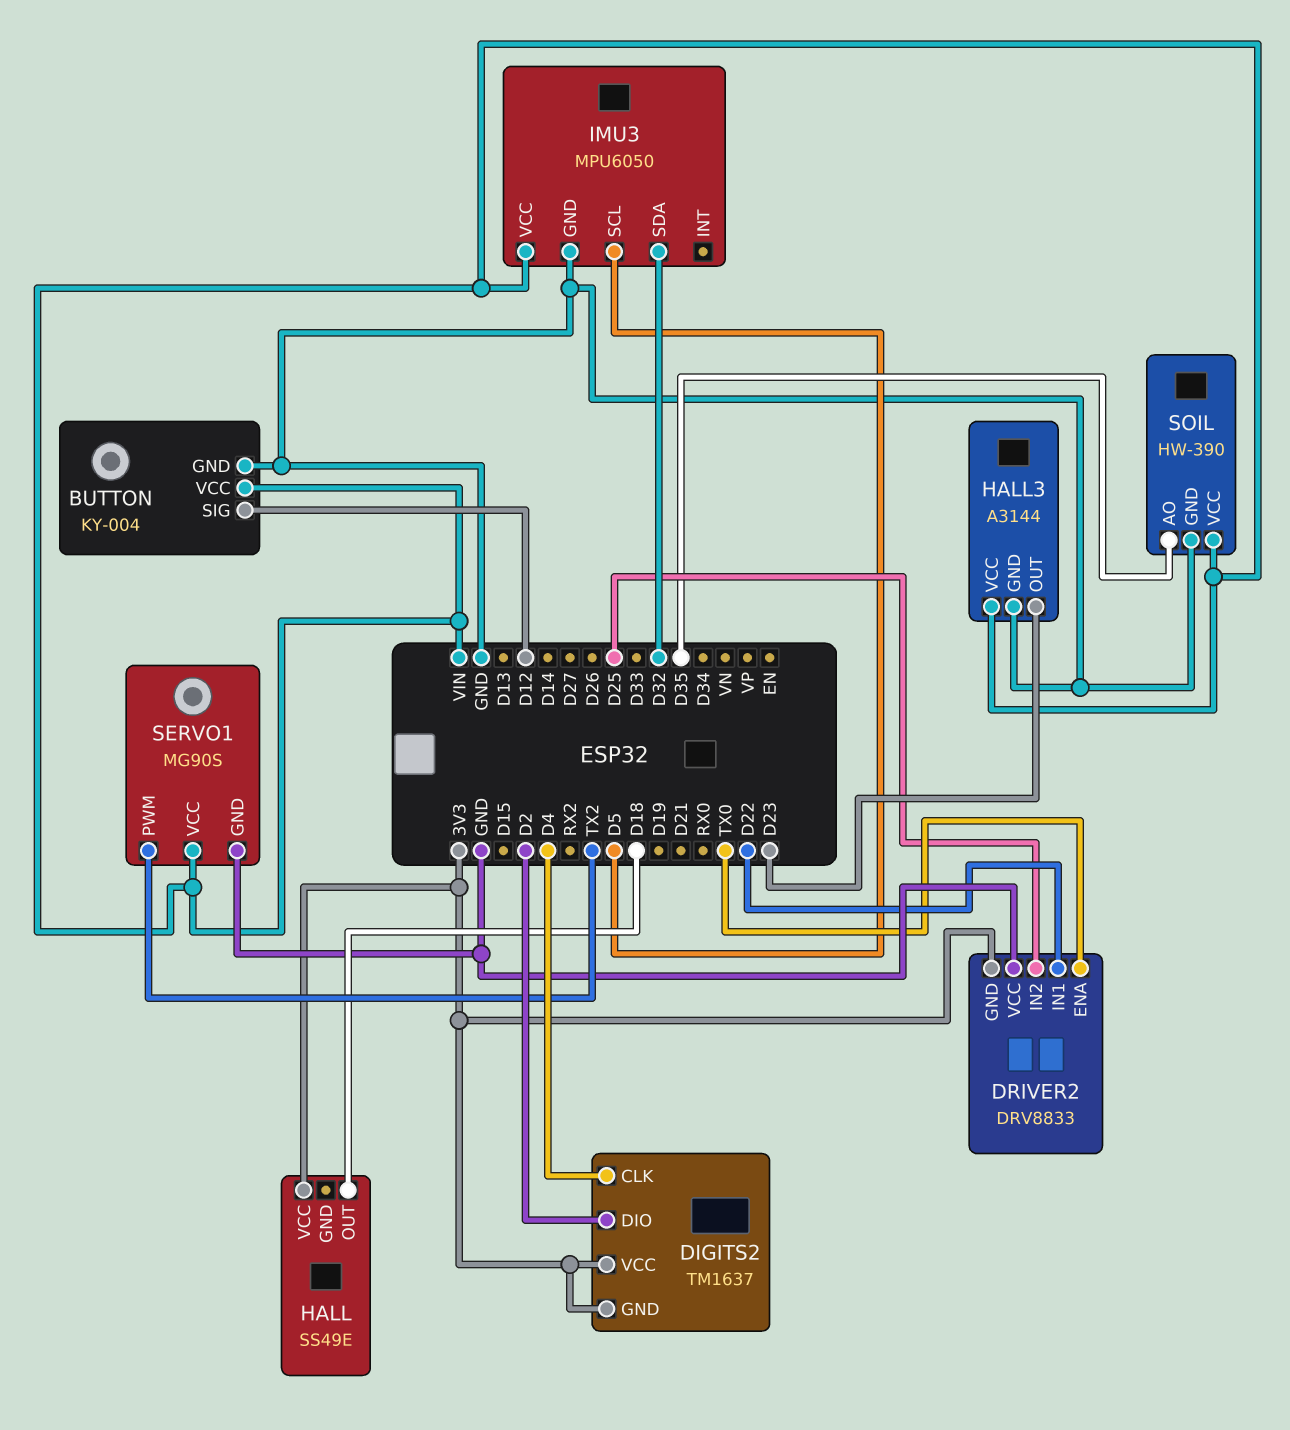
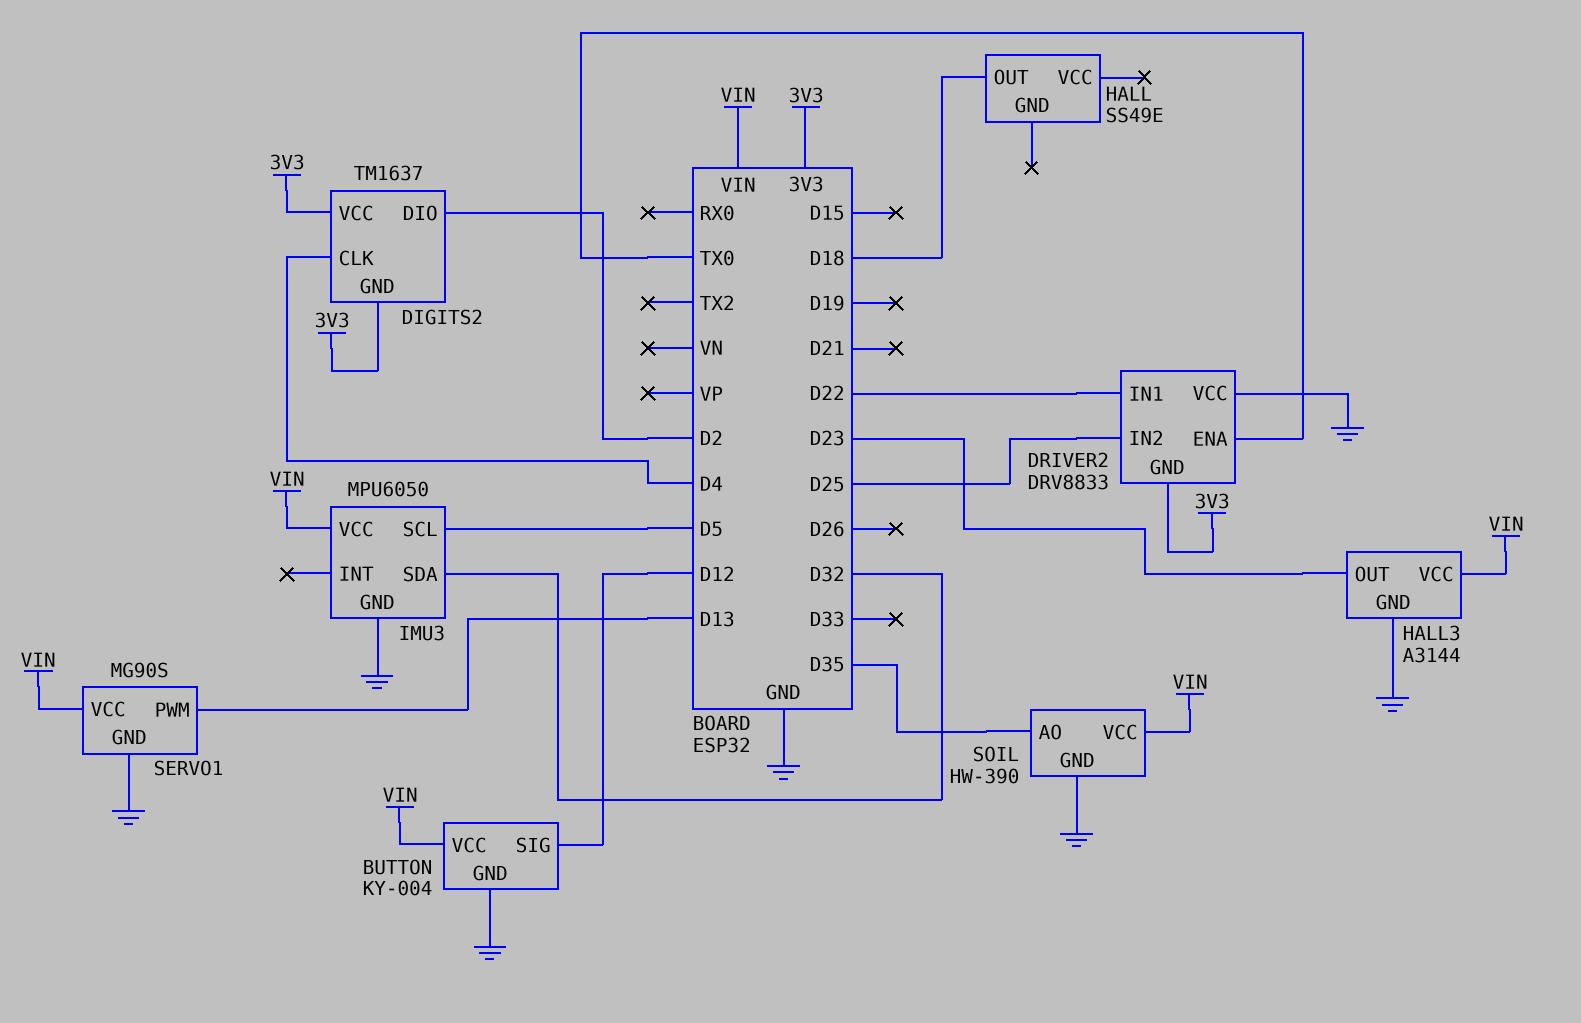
HALL pin VCC: 3V3 -> none
SERVO1 pin PWM: TX2 -> D13

